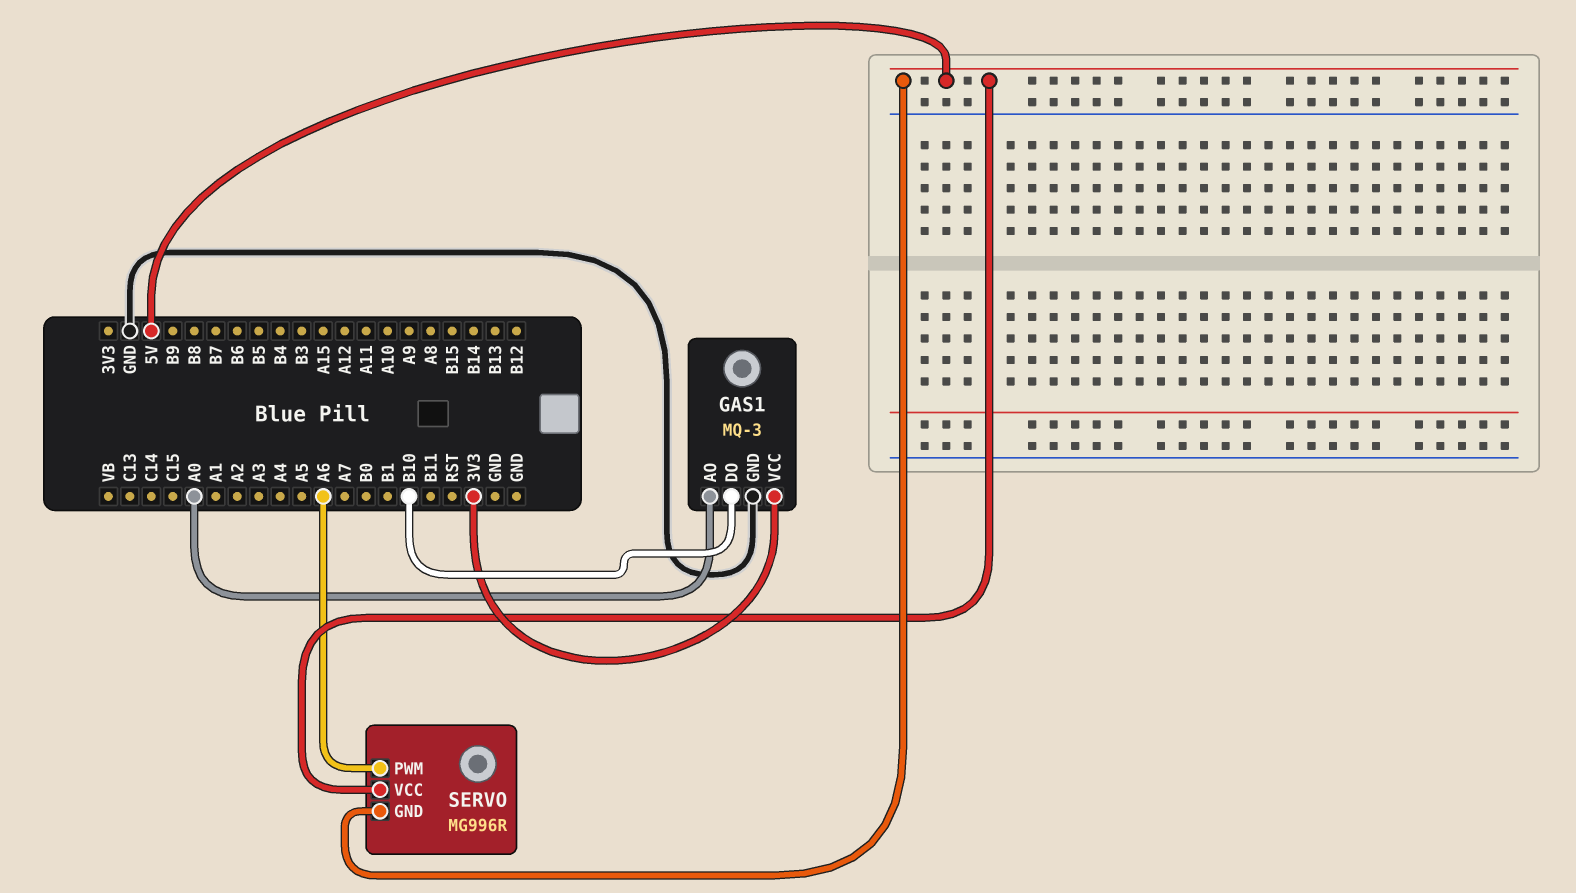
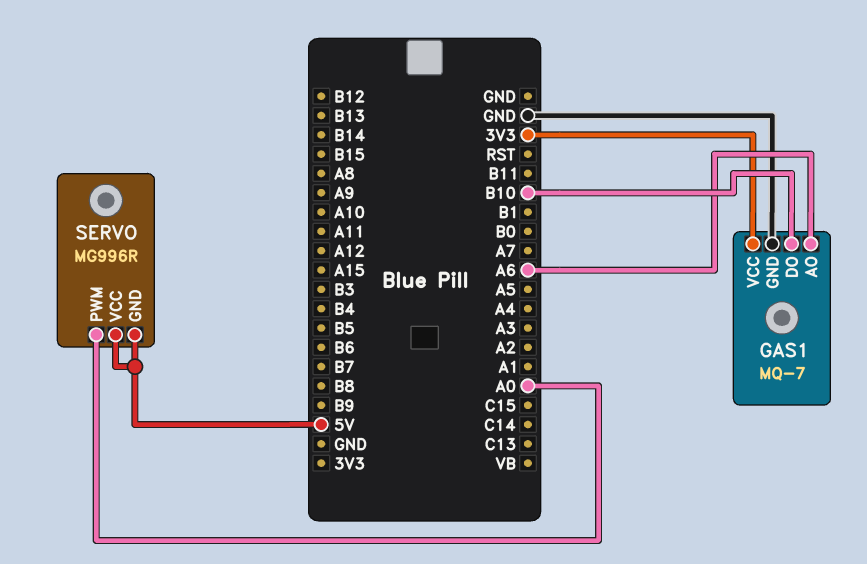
GAS1: MQ-3 -> MQ-7
GAS1 pin AO: A0 -> A6
SERVO pin PWM: A6 -> A0

